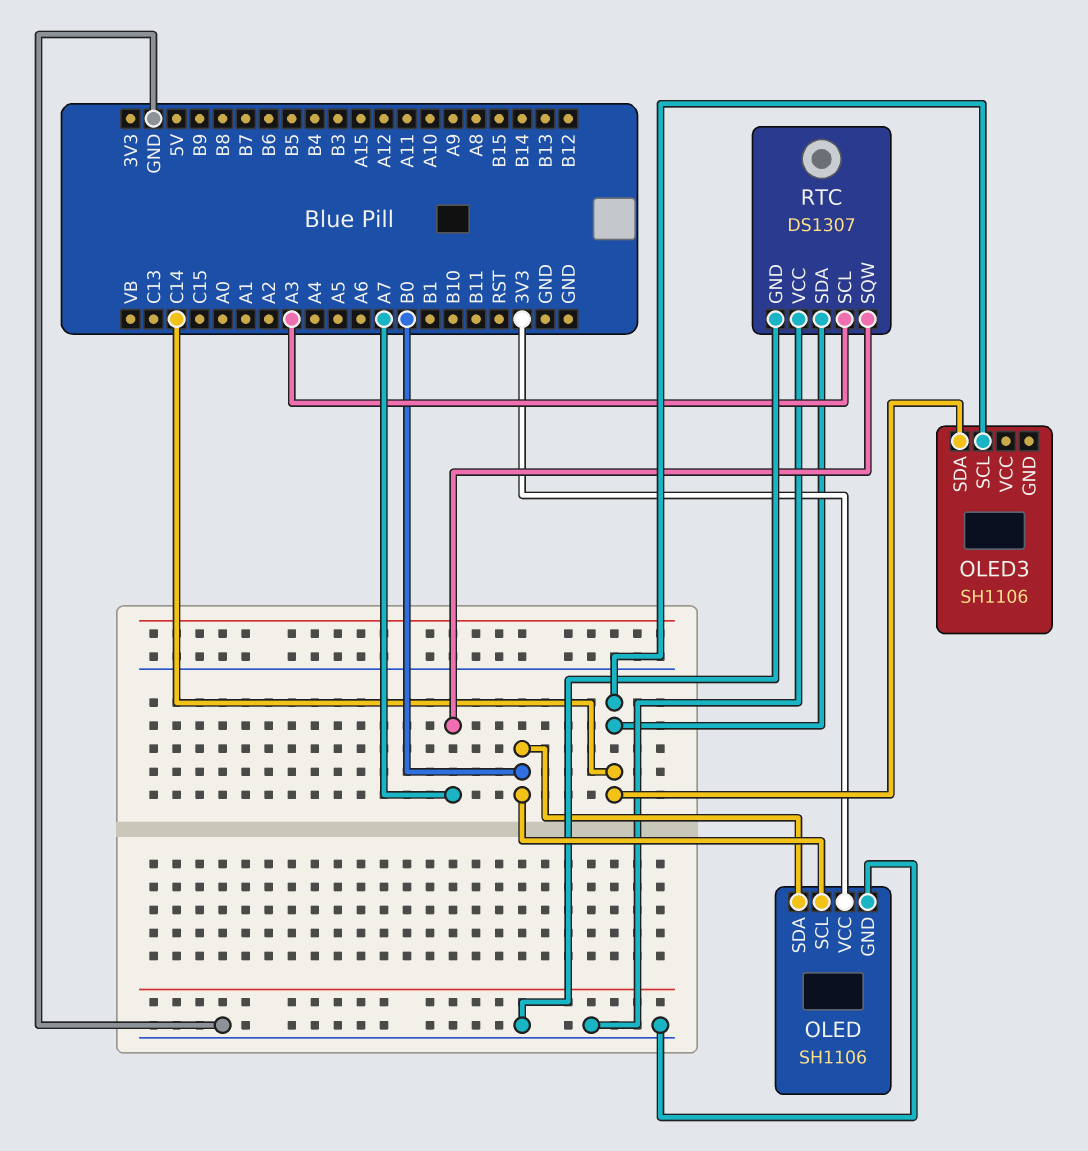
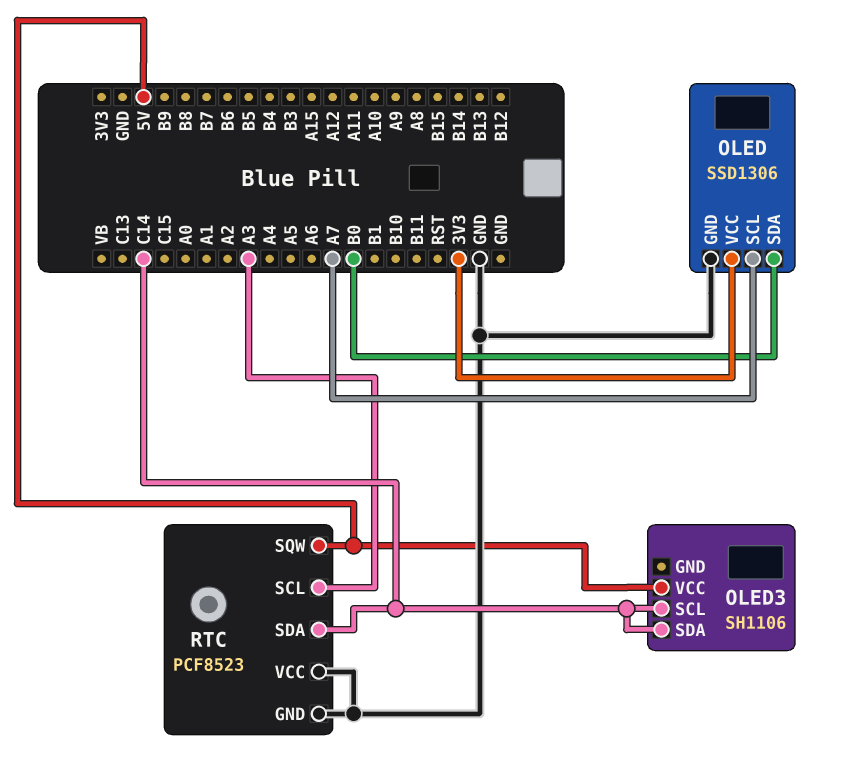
OLED: SH1106 -> SSD1306
OLED pin SCL: B0 -> A7
OLED3 pin VCC: none -> 5V
RTC: DS1307 -> PCF8523
RTC pin SQW: A7 -> 5V

